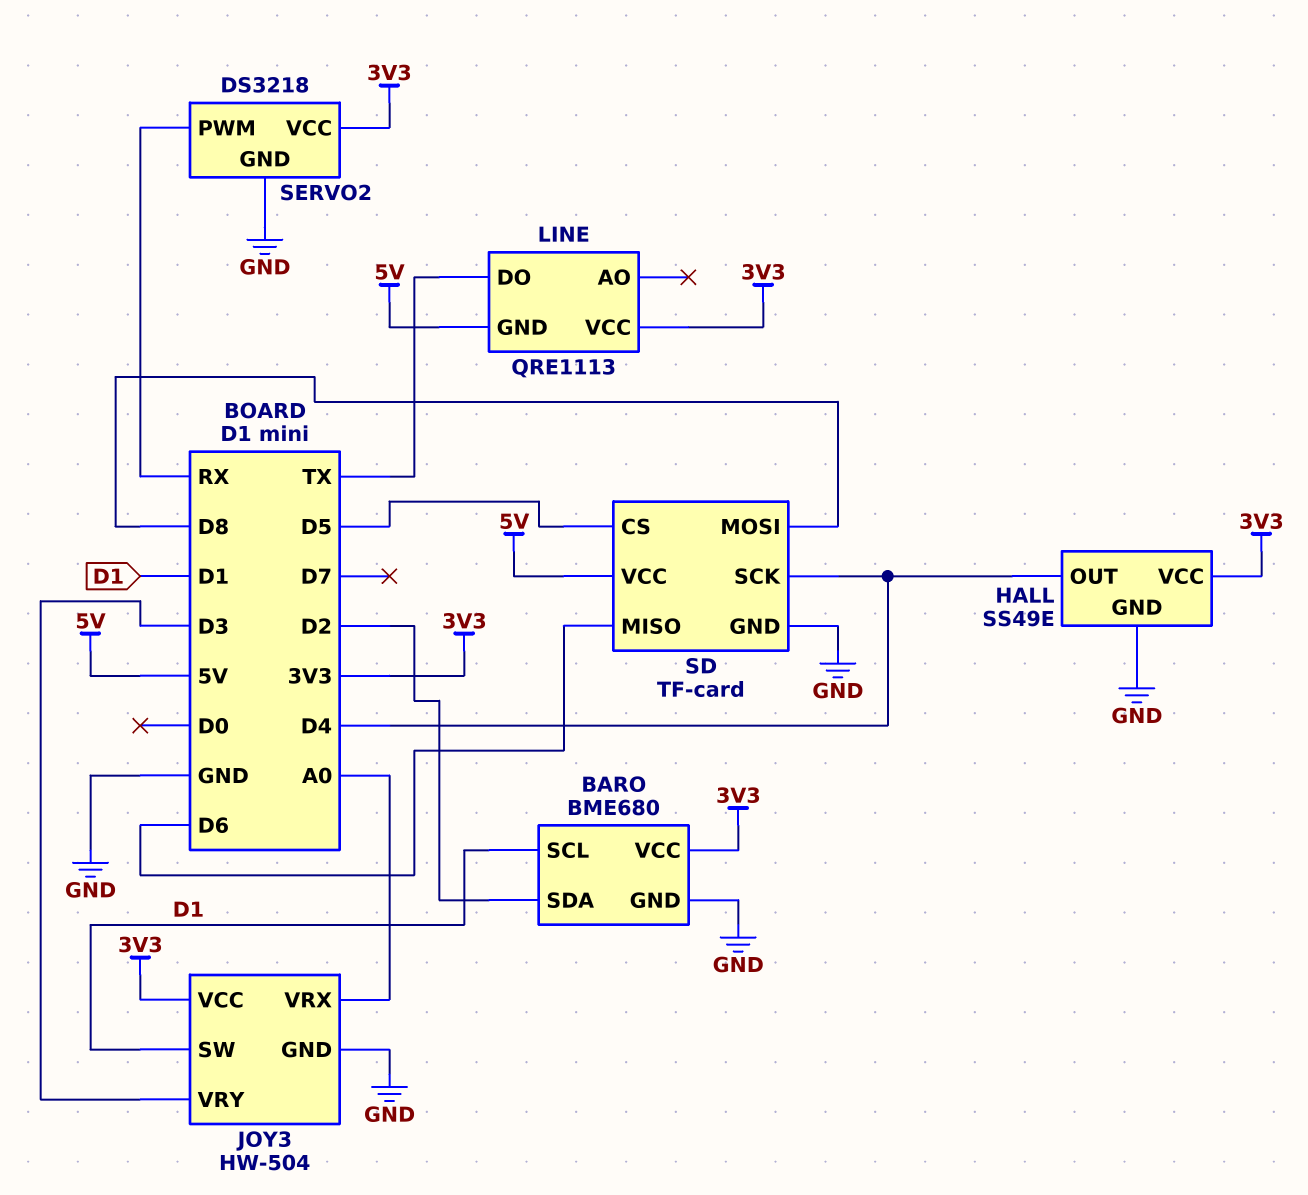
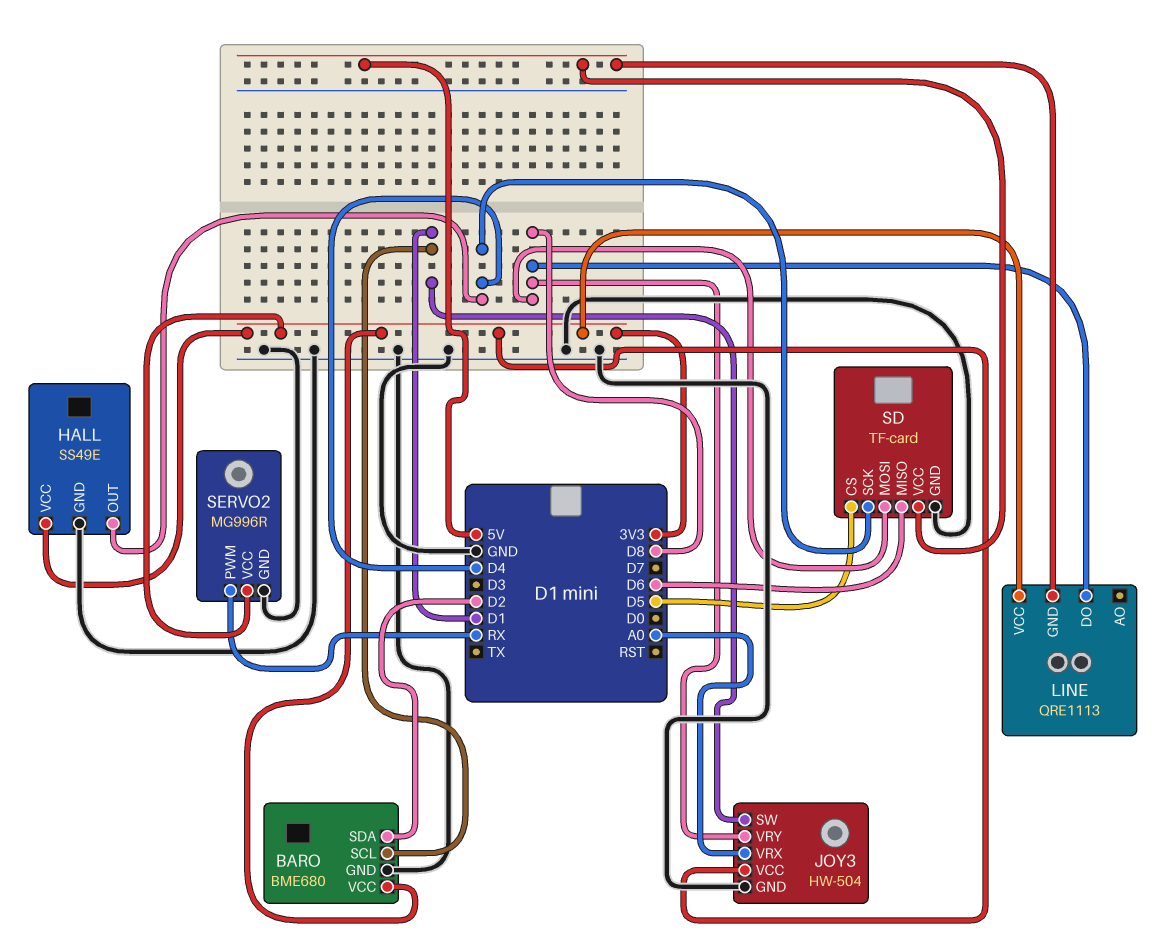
JOY3 pin VRY: D3 -> D8
LINE pin DO: TX -> D8
SERVO2: DS3218 -> MG996R

